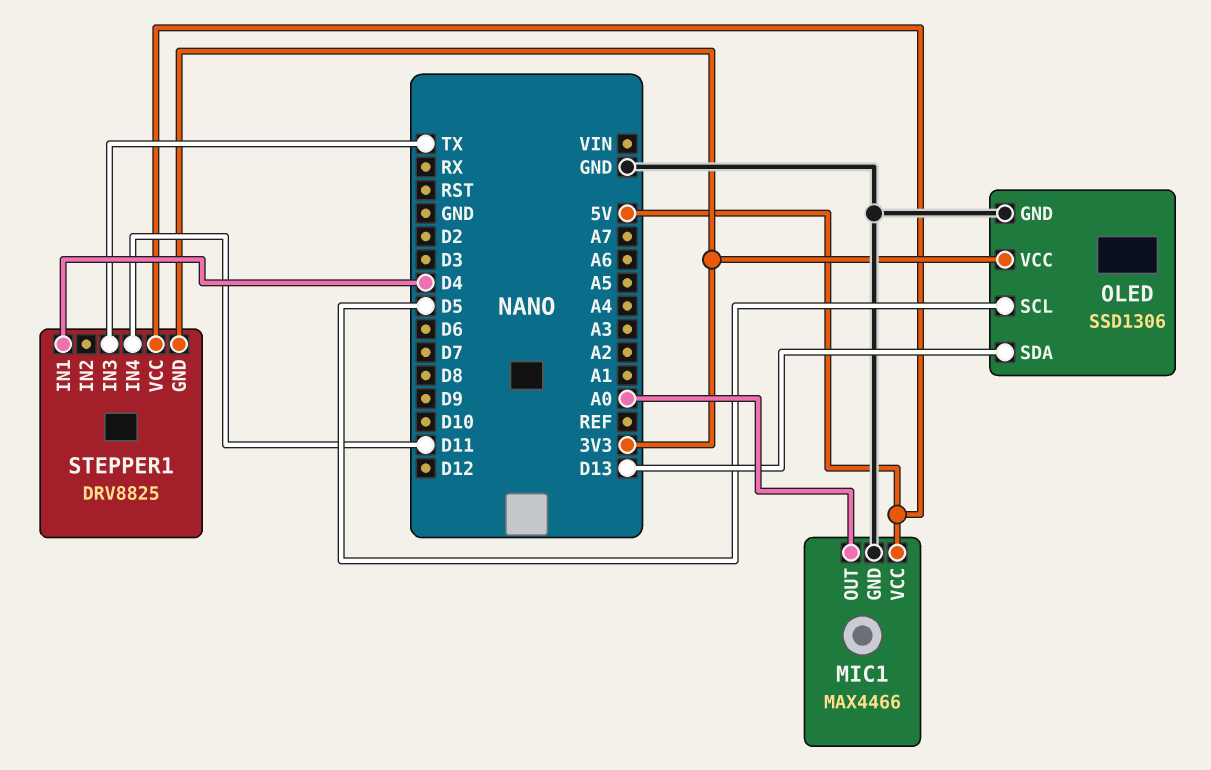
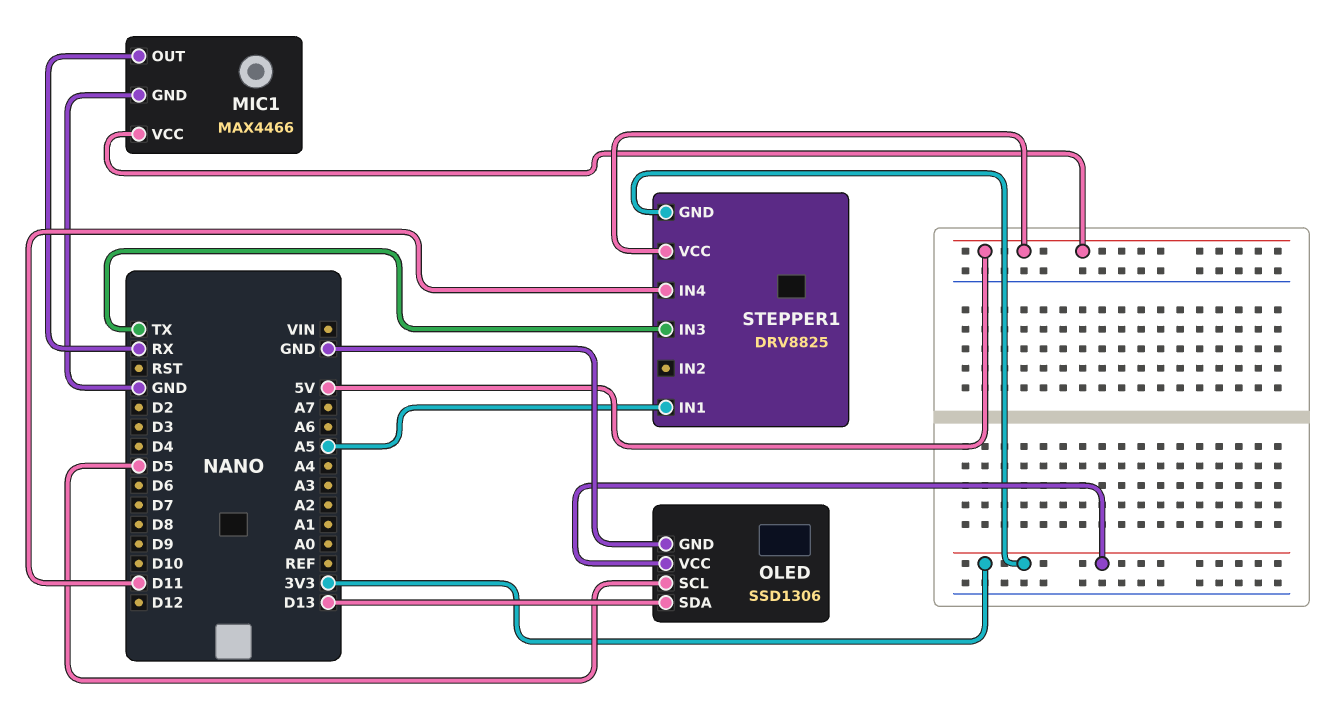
MIC1 pin OUT: A0 -> RX
STEPPER1 pin IN1: D4 -> A5

